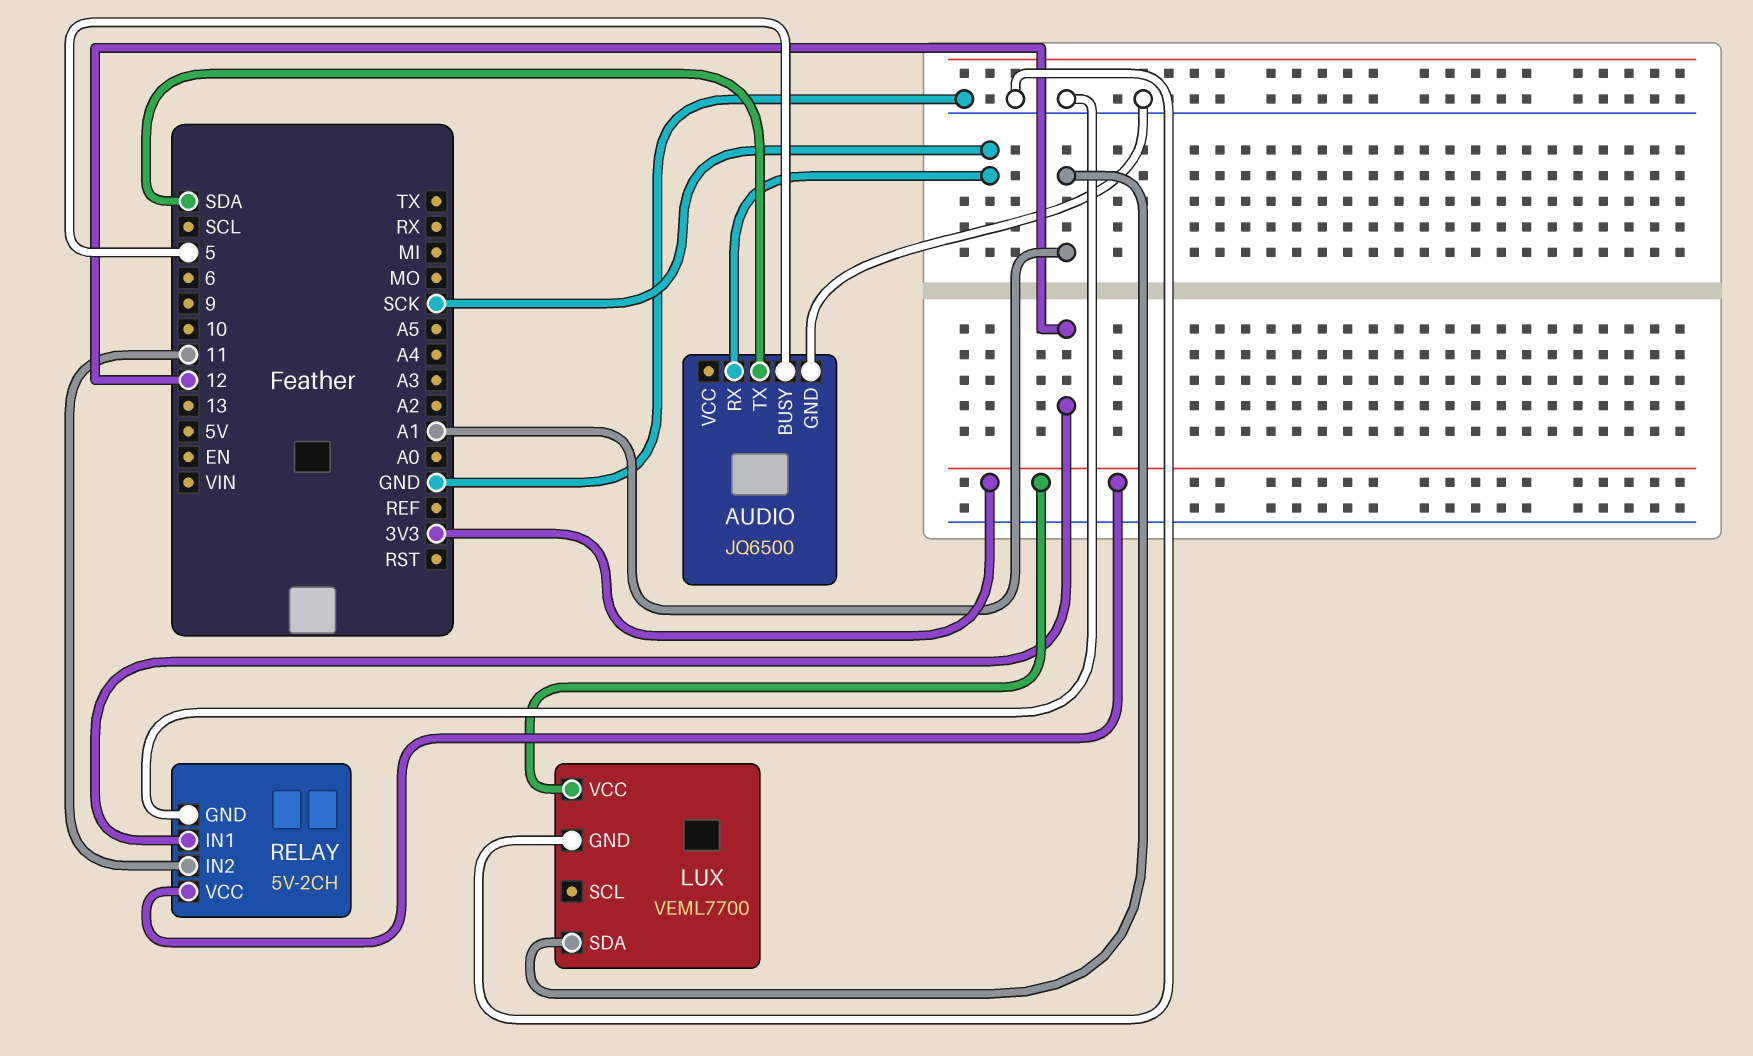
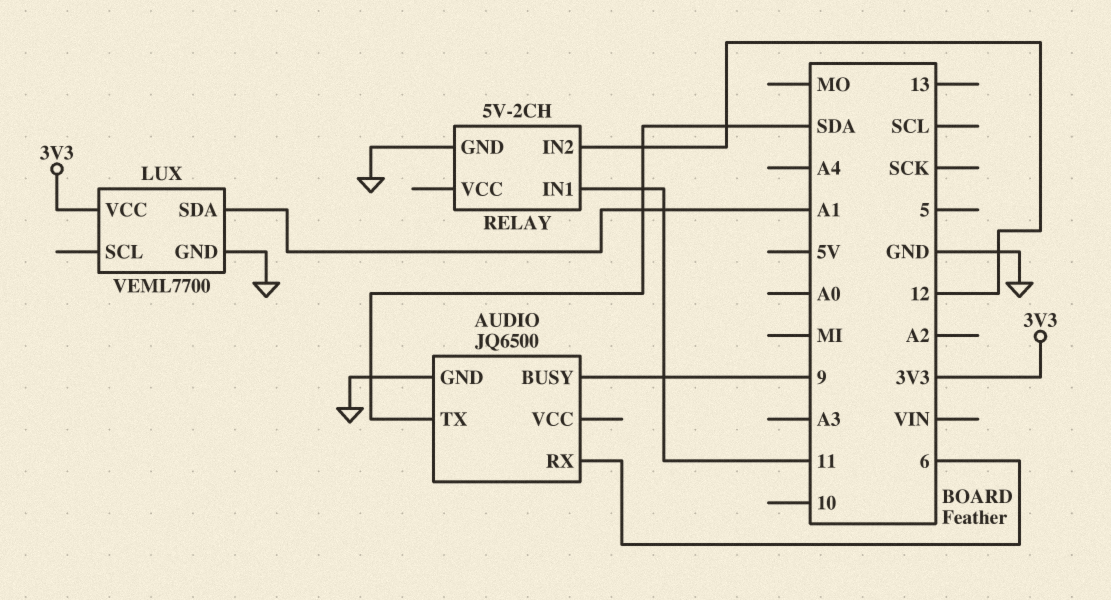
AUDIO pin BUSY: 5 -> 9
AUDIO pin RX: SCK -> 6
RELAY pin IN1: 12 -> 11
RELAY pin IN2: 11 -> 12
RELAY pin VCC: 3V3 -> none

